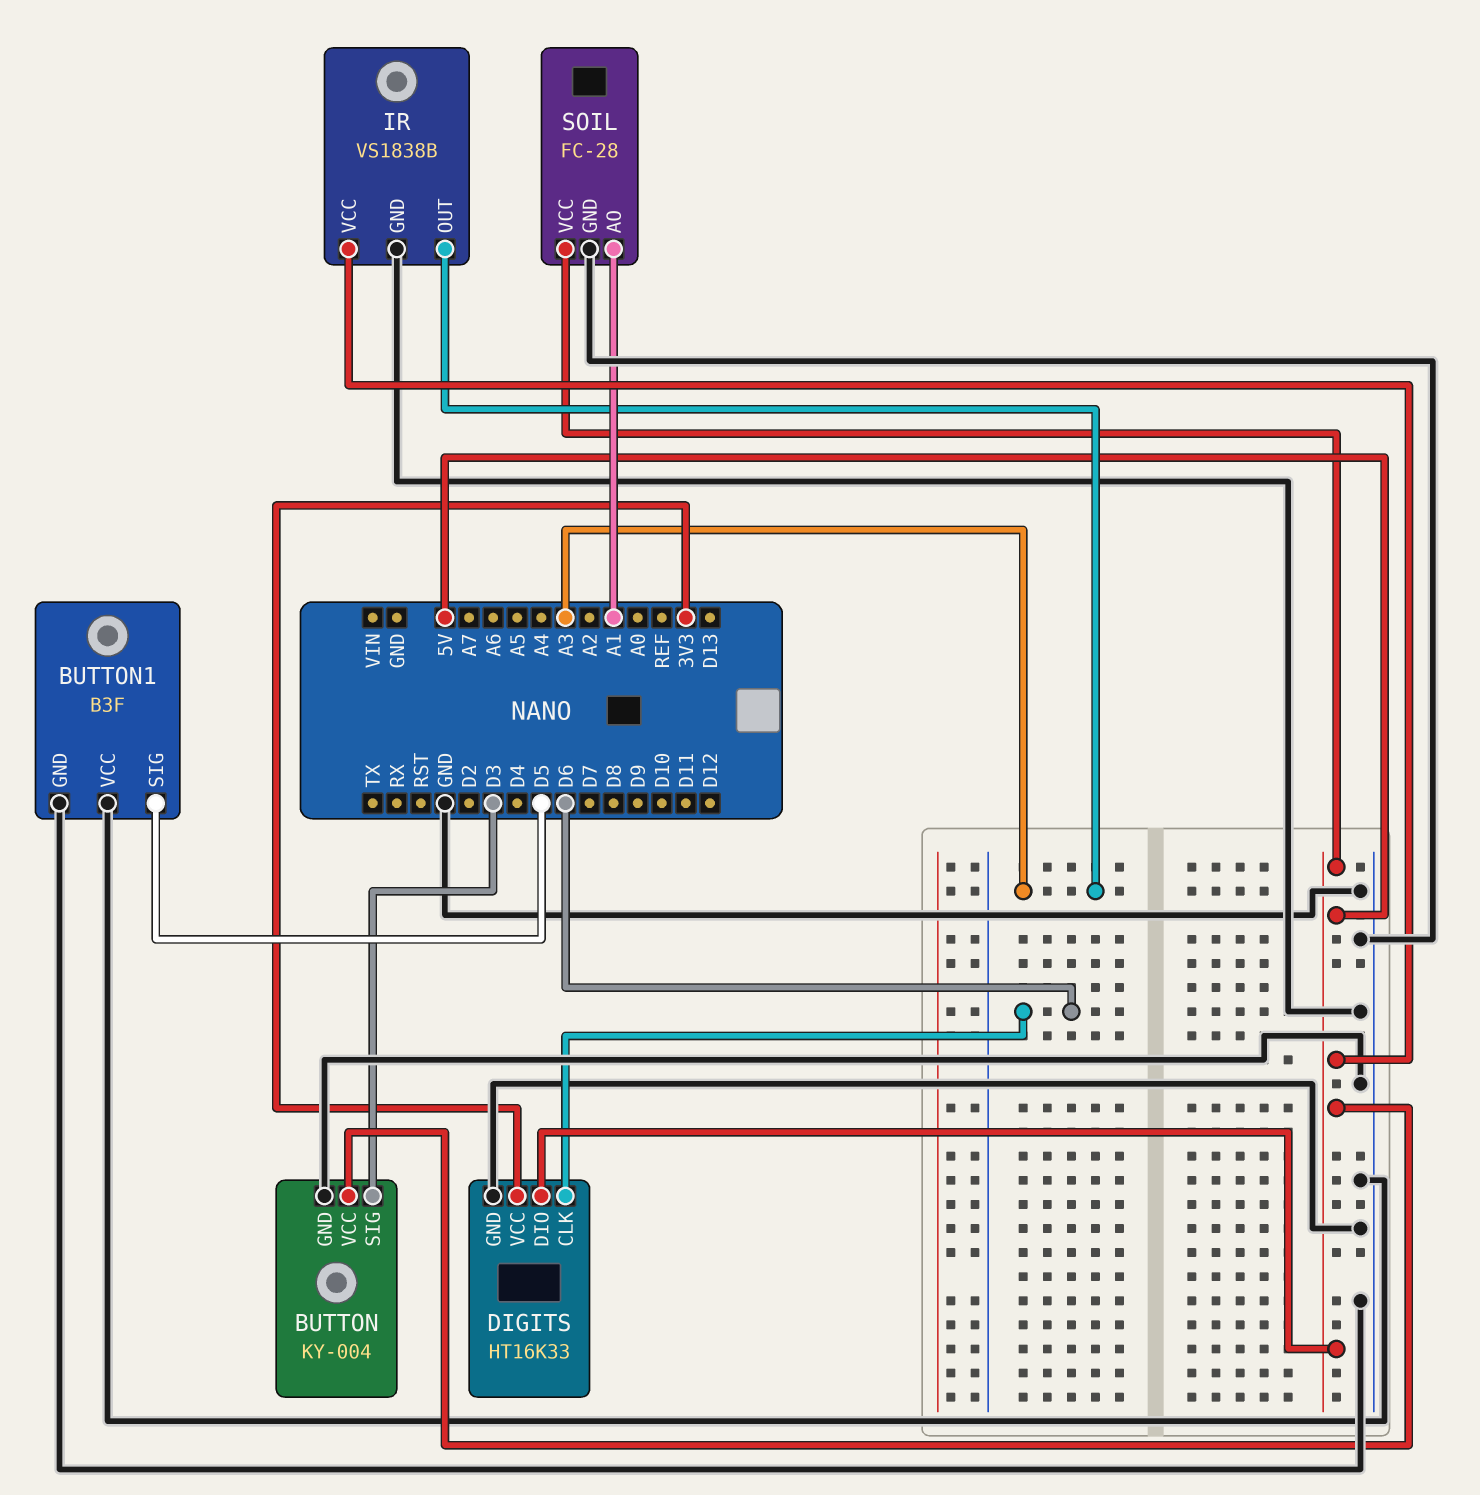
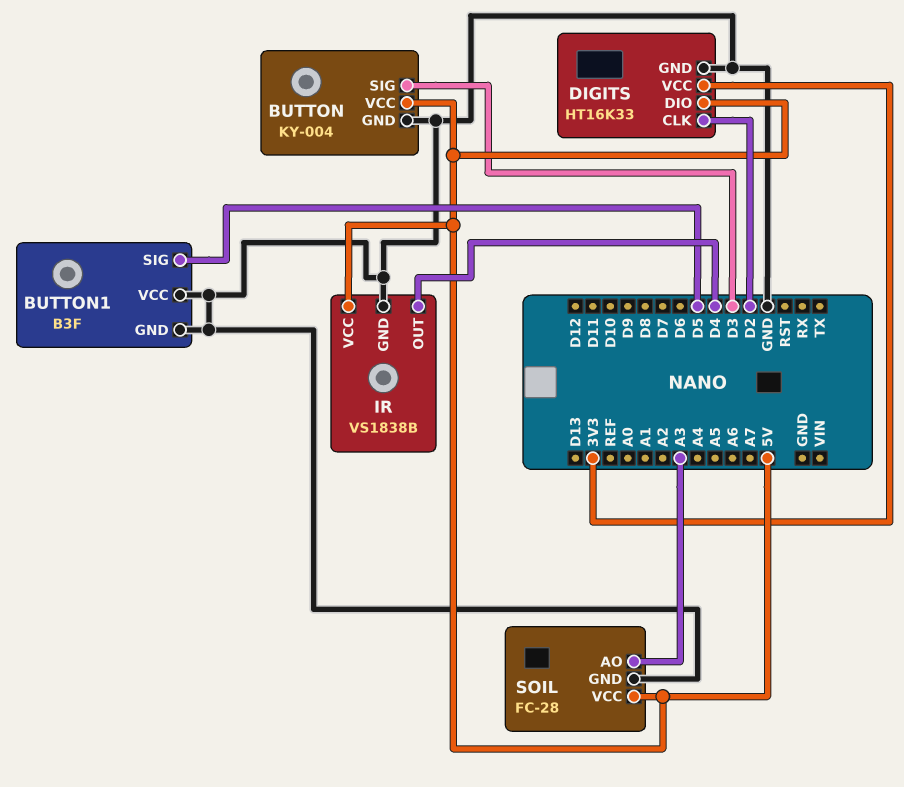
DIGITS pin CLK: D6 -> D2
IR pin OUT: A3 -> D4
SOIL pin AO: A1 -> A3

